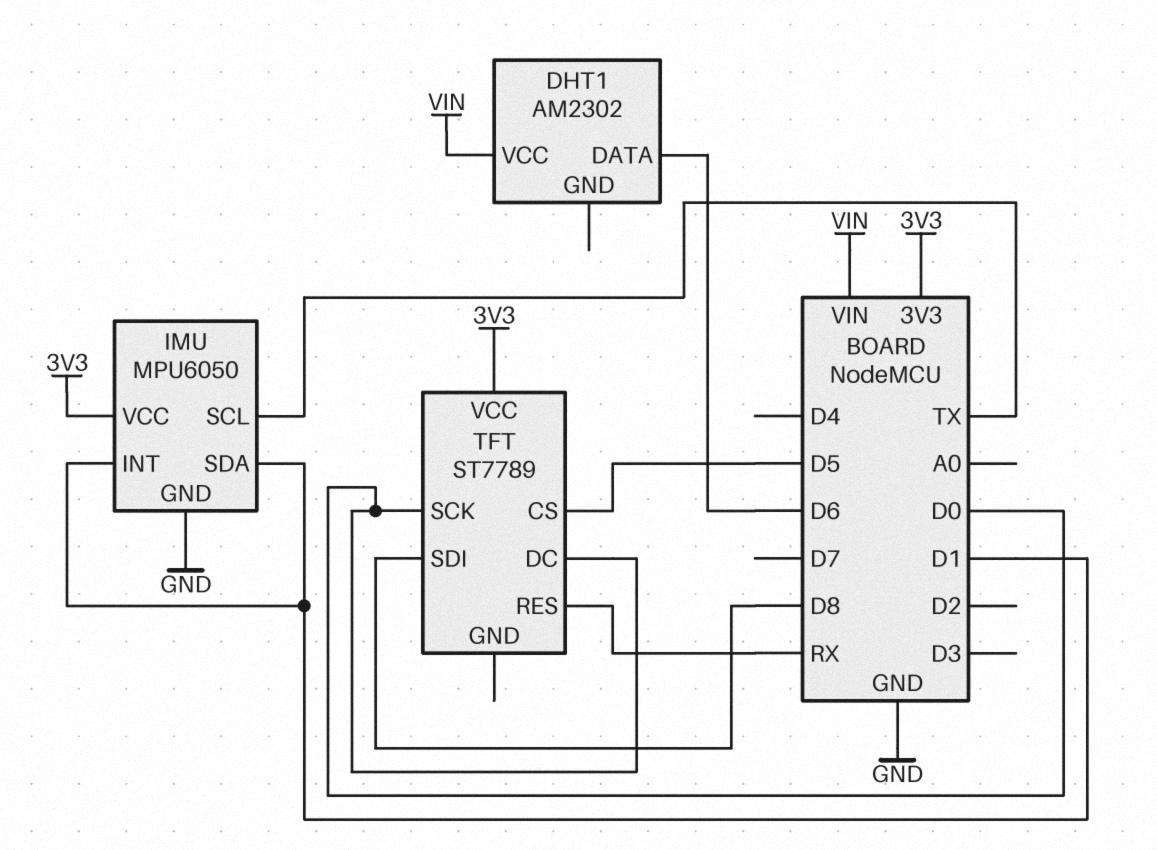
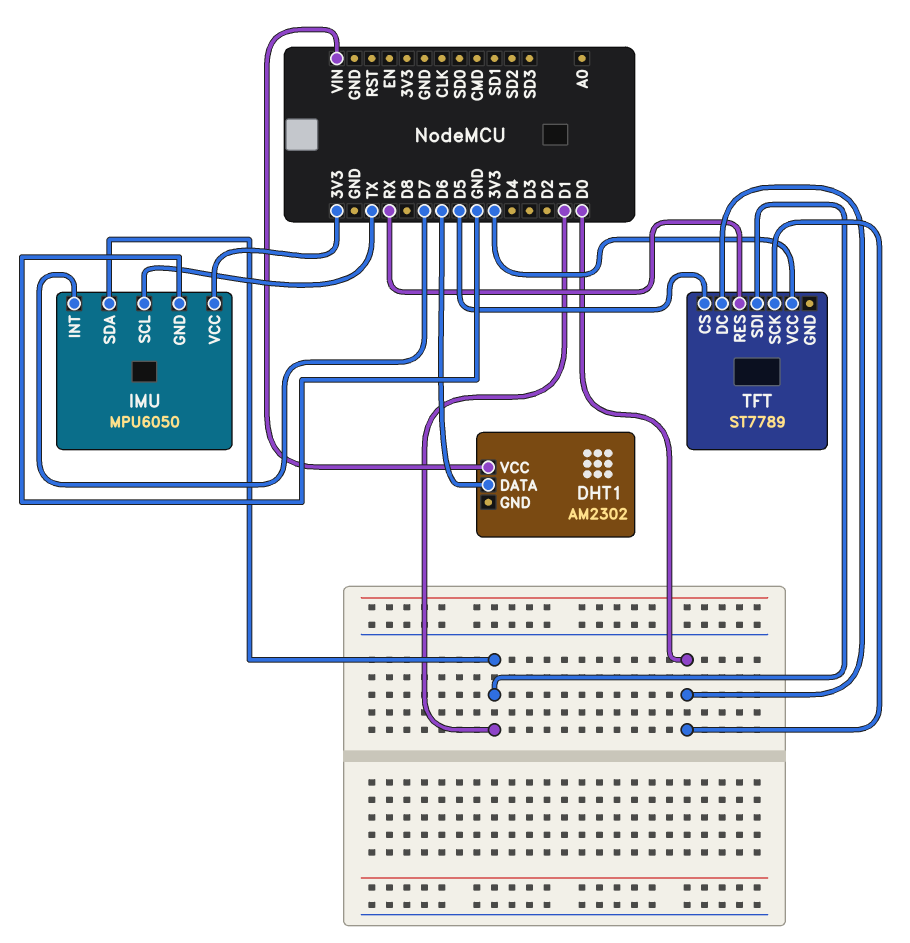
IMU pin INT: D1 -> D7
TFT pin SDI: D8 -> D1

